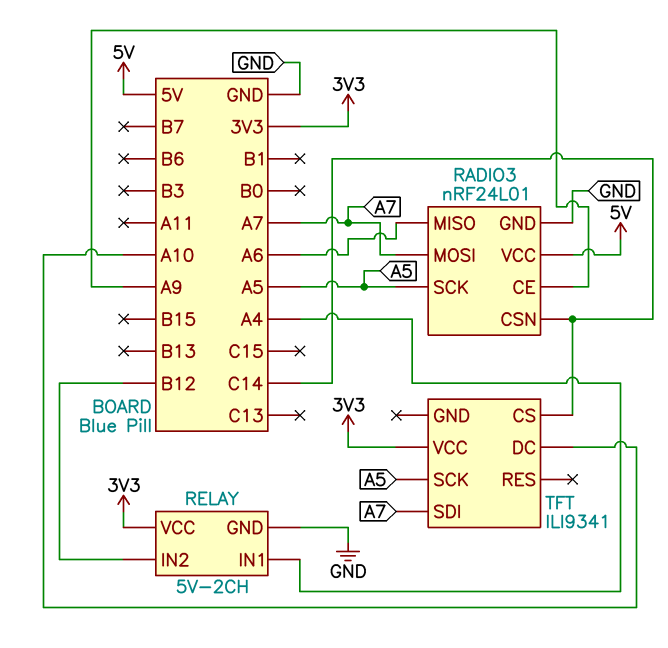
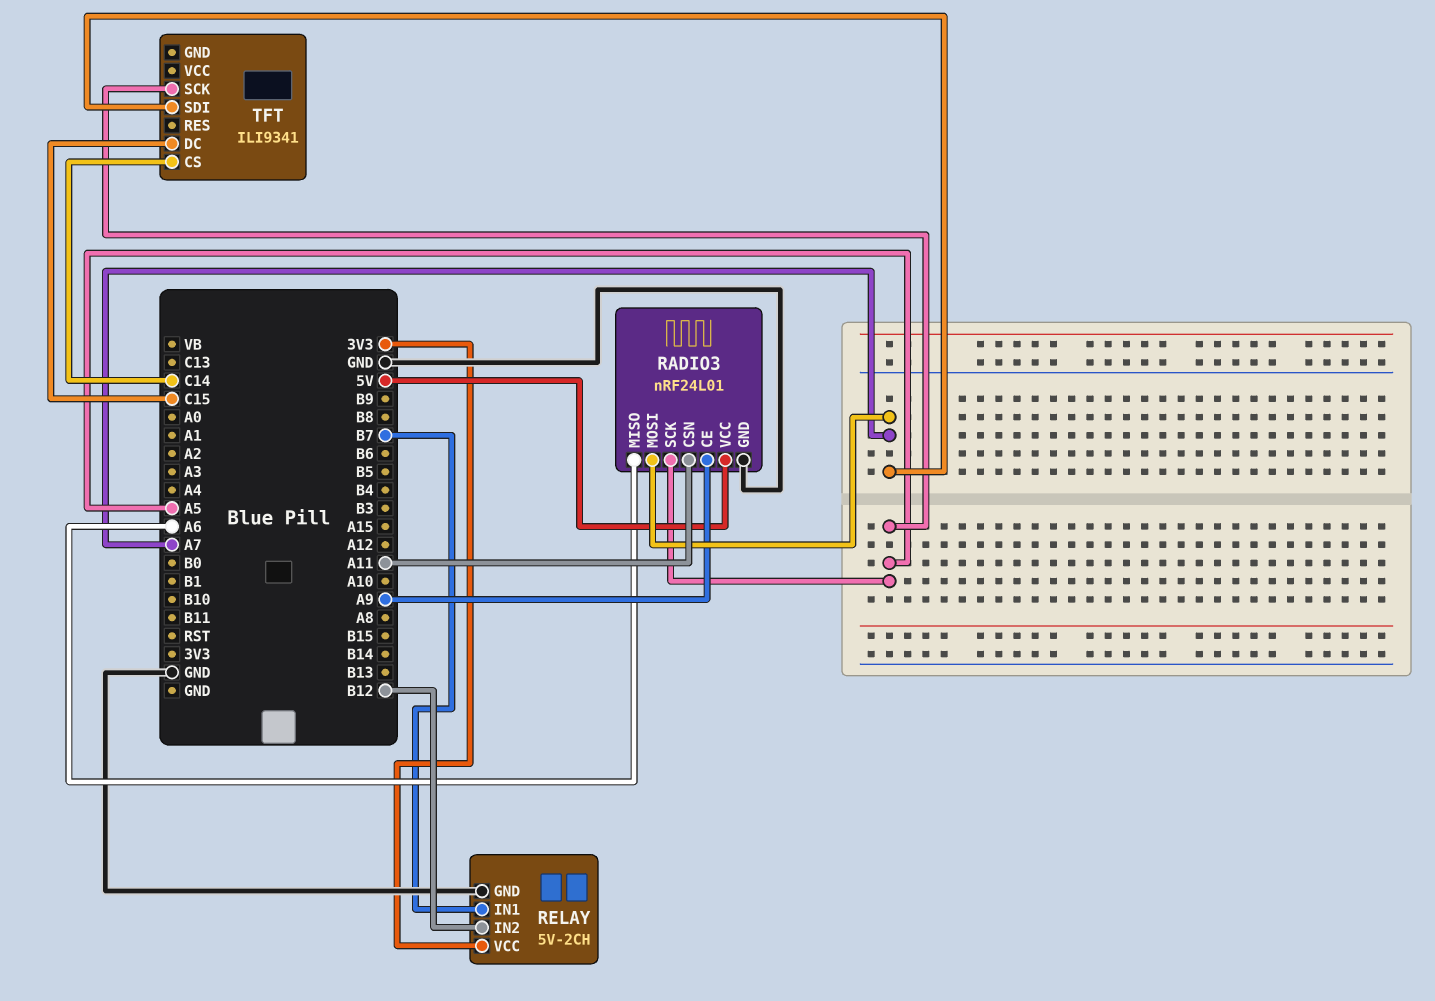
RADIO3 pin CSN: C14 -> A11
RELAY pin IN1: A4 -> B7
TFT pin DC: A10 -> C15
TFT pin VCC: 3V3 -> none

